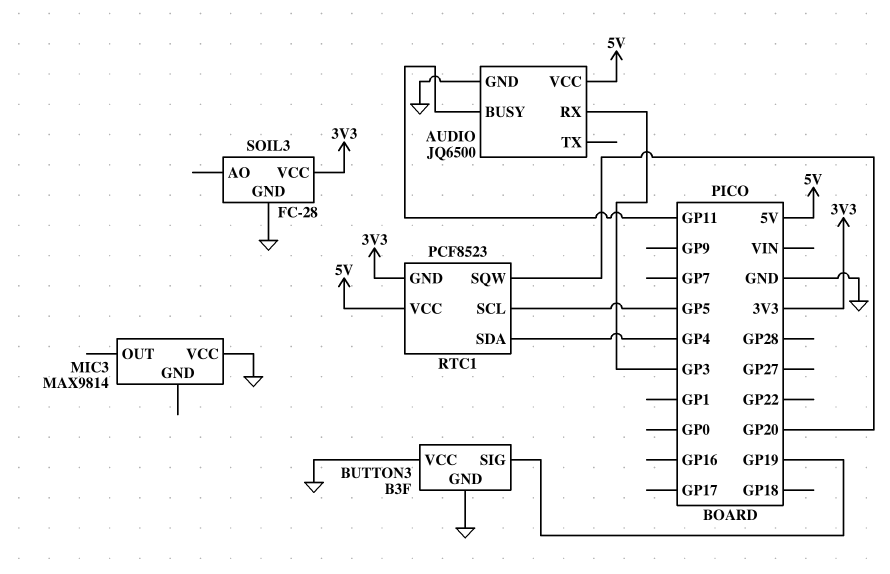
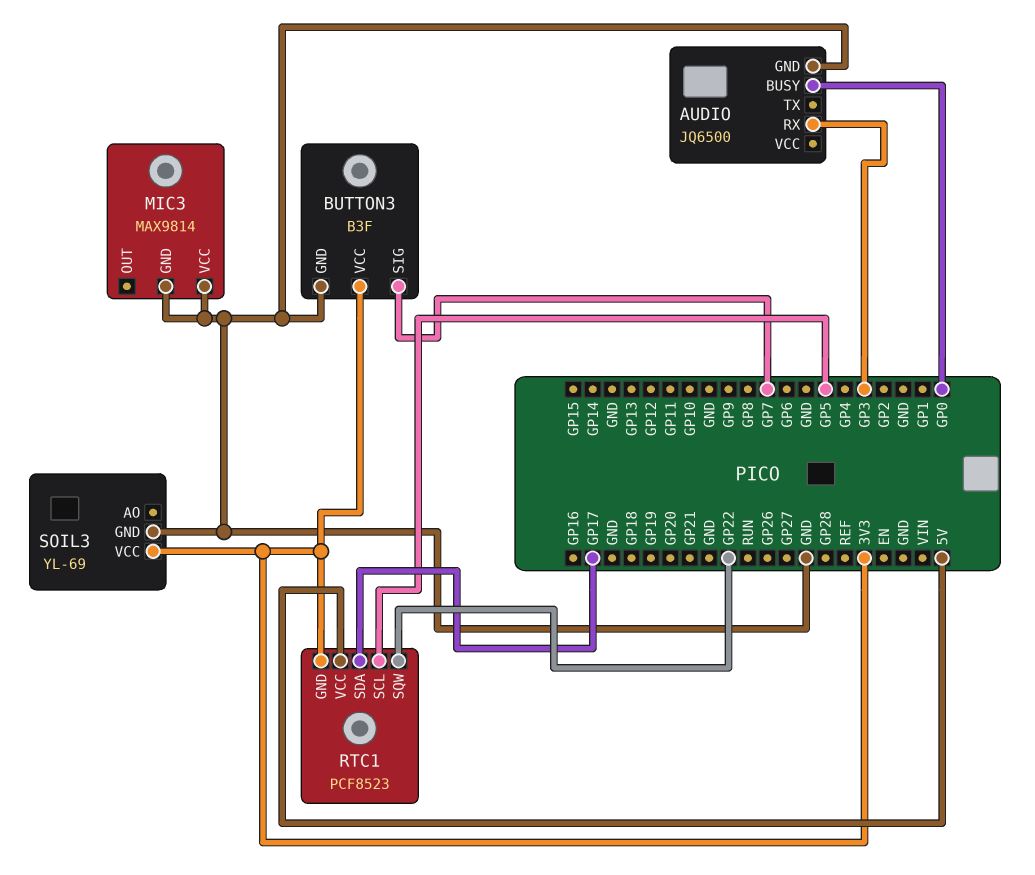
AUDIO pin BUSY: GP11 -> GP0
AUDIO pin VCC: 5V -> none
BUTTON3 pin SIG: GP19 -> GP7
BUTTON3 pin VCC: GND -> 3V3
MIC3 pin GND: none -> GND
RTC1 pin SDA: GP4 -> GP17
RTC1 pin SQW: GP20 -> GP22
SOIL3: FC-28 -> YL-69

